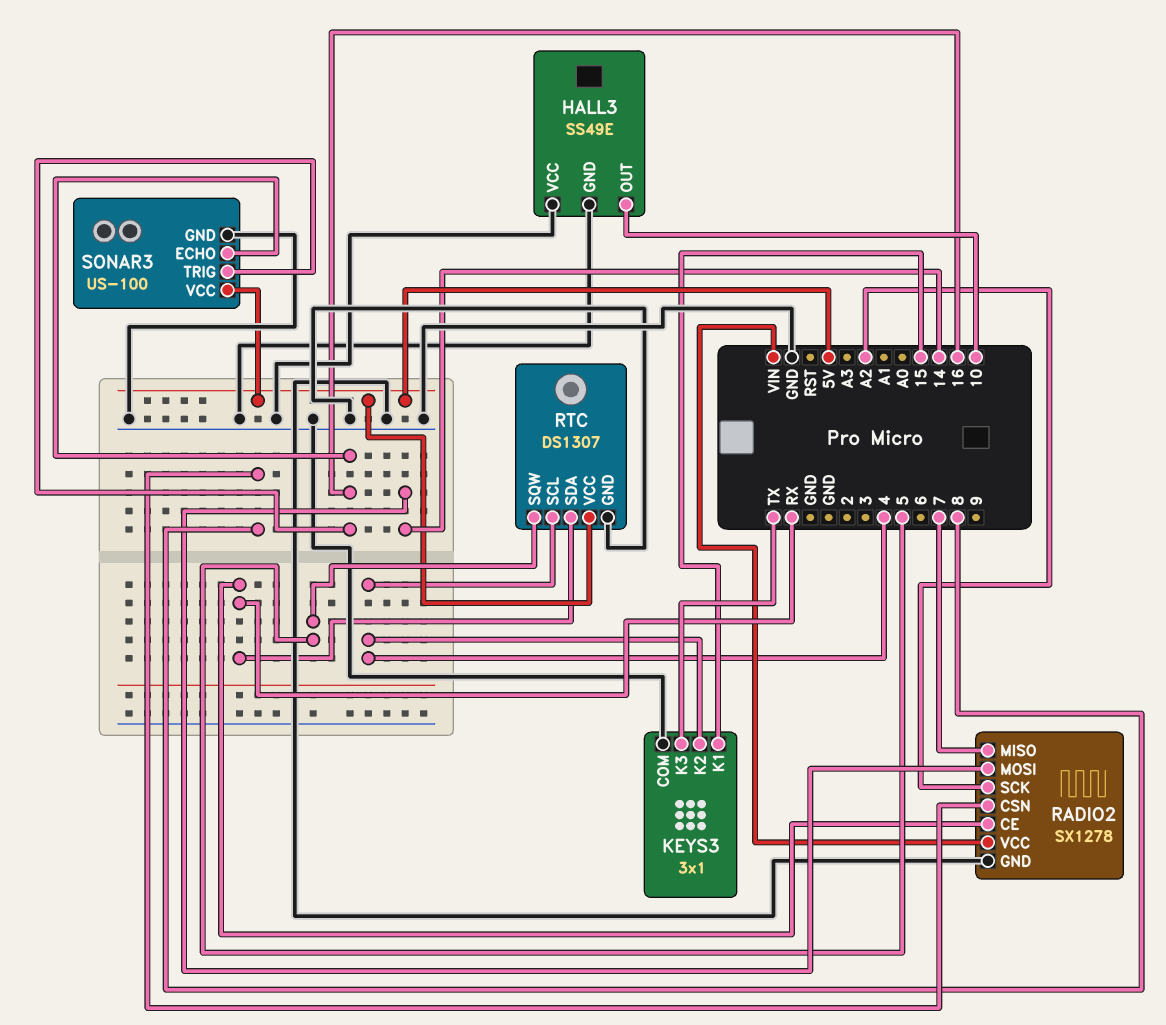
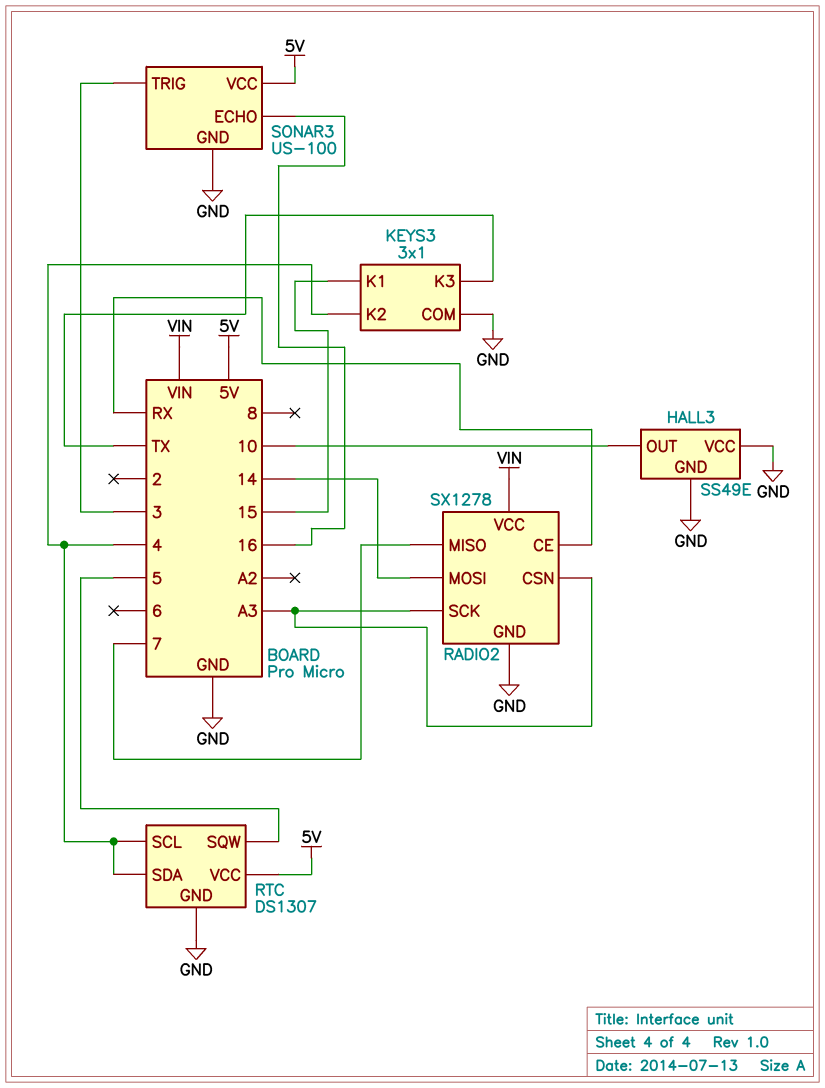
RADIO2 pin CSN: 8 -> A3
RADIO2 pin SCK: A2 -> A3
RTC pin SDA: RX -> 4
SONAR3 pin TRIG: 16 -> 3

